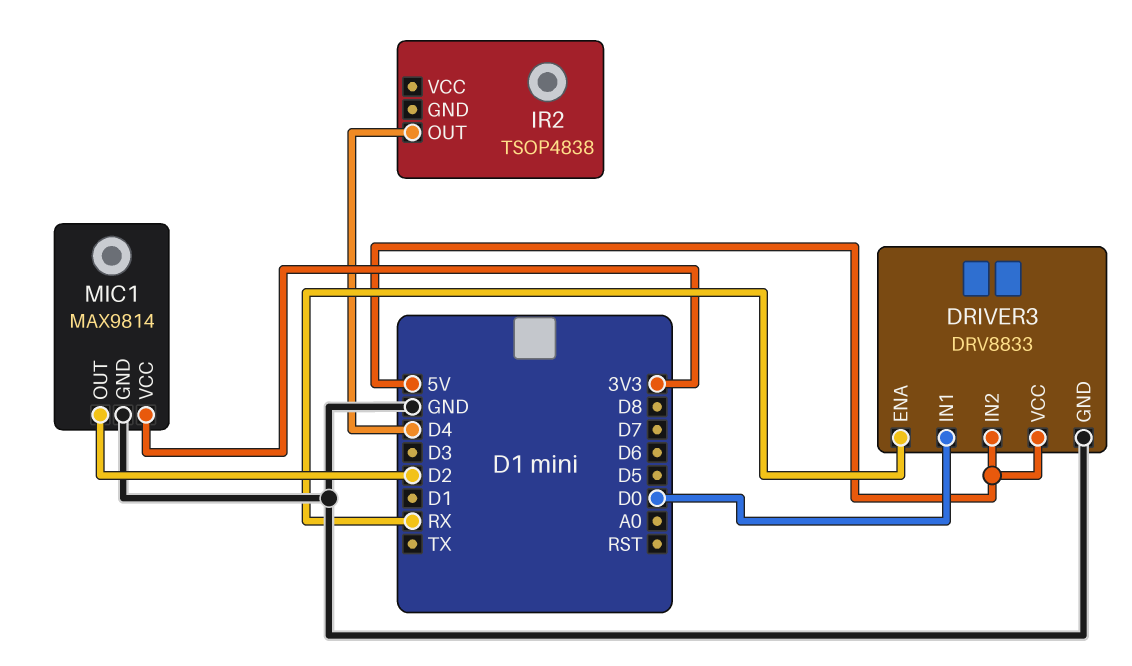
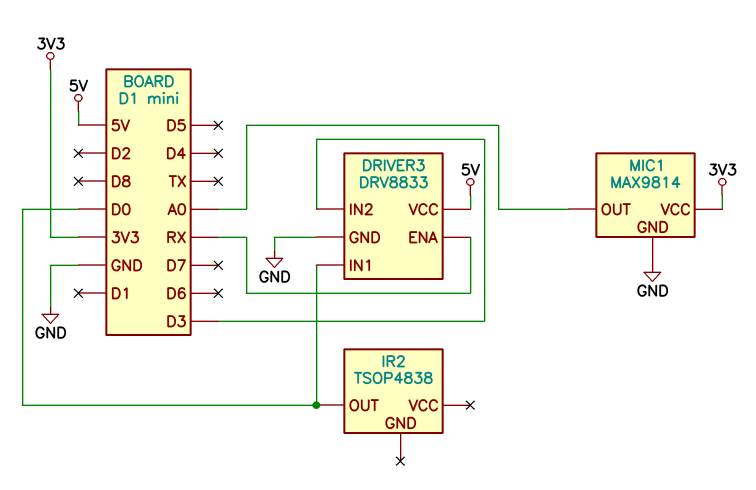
DRIVER3 pin IN2: 5V -> D3
IR2 pin OUT: D4 -> D0
MIC1 pin OUT: D2 -> A0

